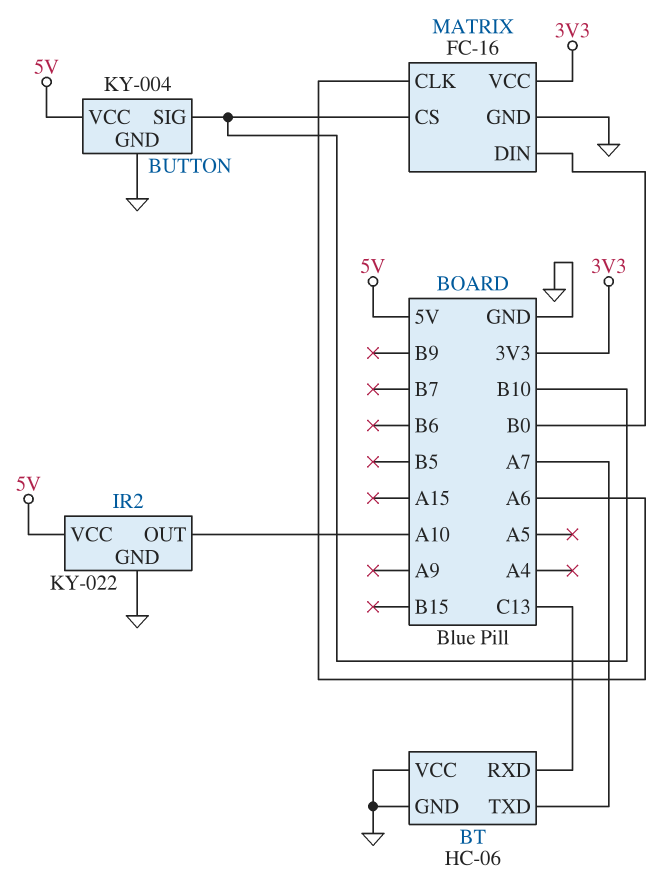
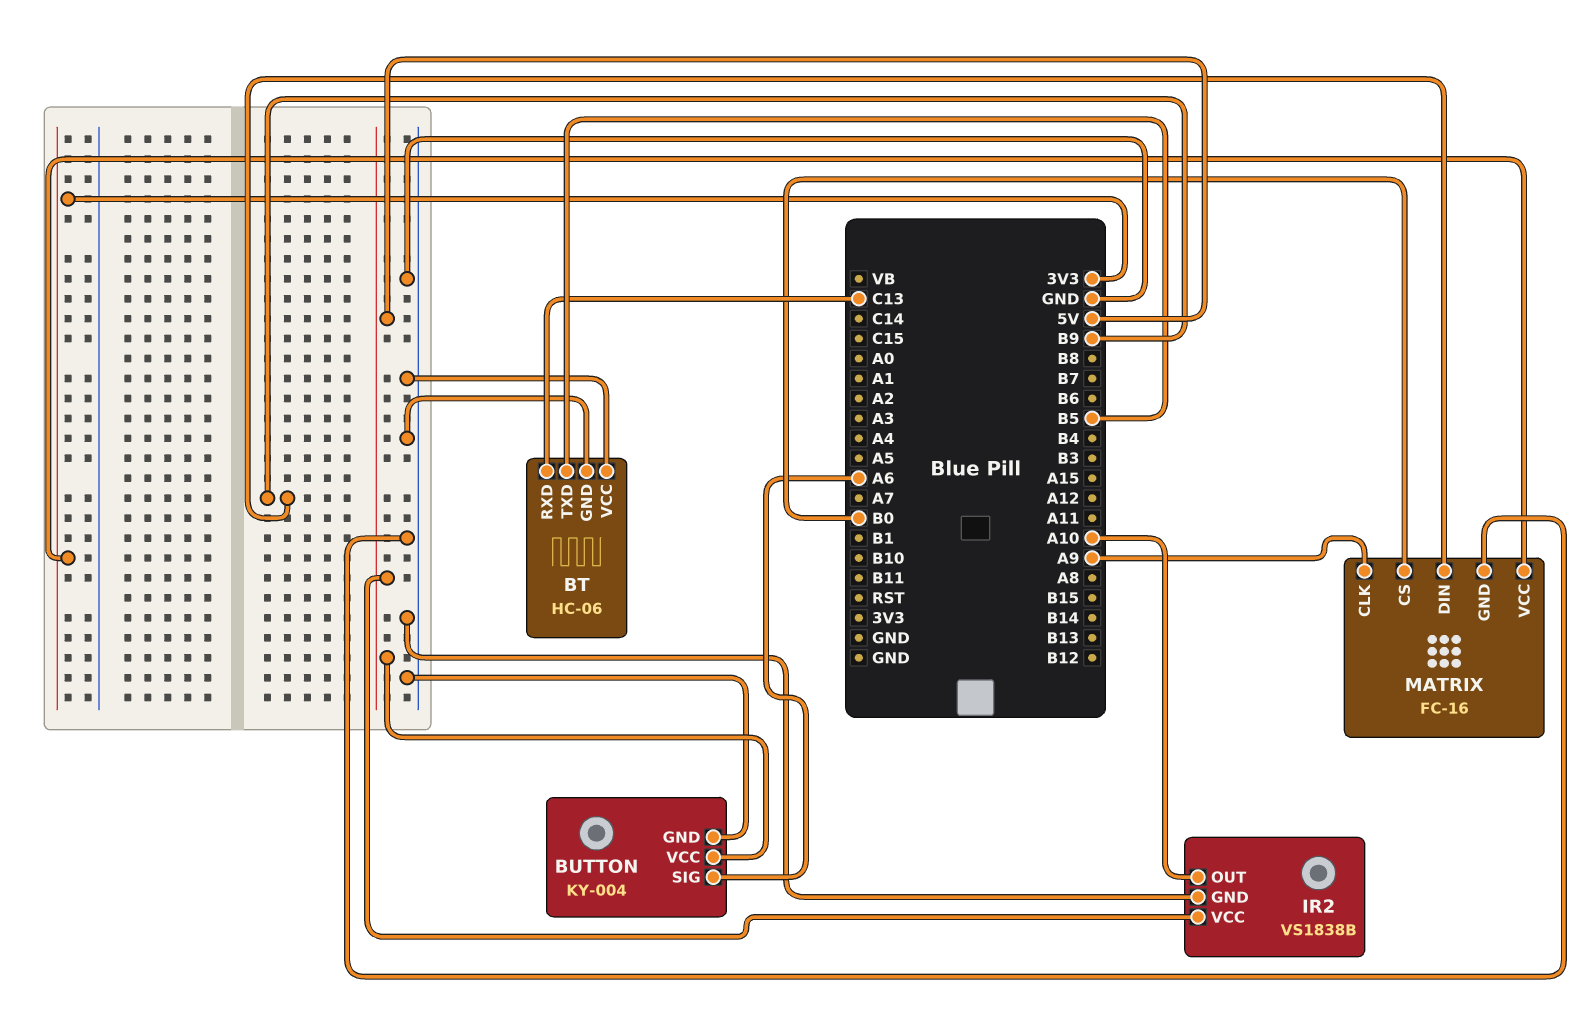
BT pin TXD: A7 -> B5
BUTTON pin SIG: B10 -> A6
IR2: KY-022 -> VS1838B
MATRIX pin CLK: A6 -> A9
MATRIX pin CS: B10 -> B0
MATRIX pin DIN: B0 -> B9

